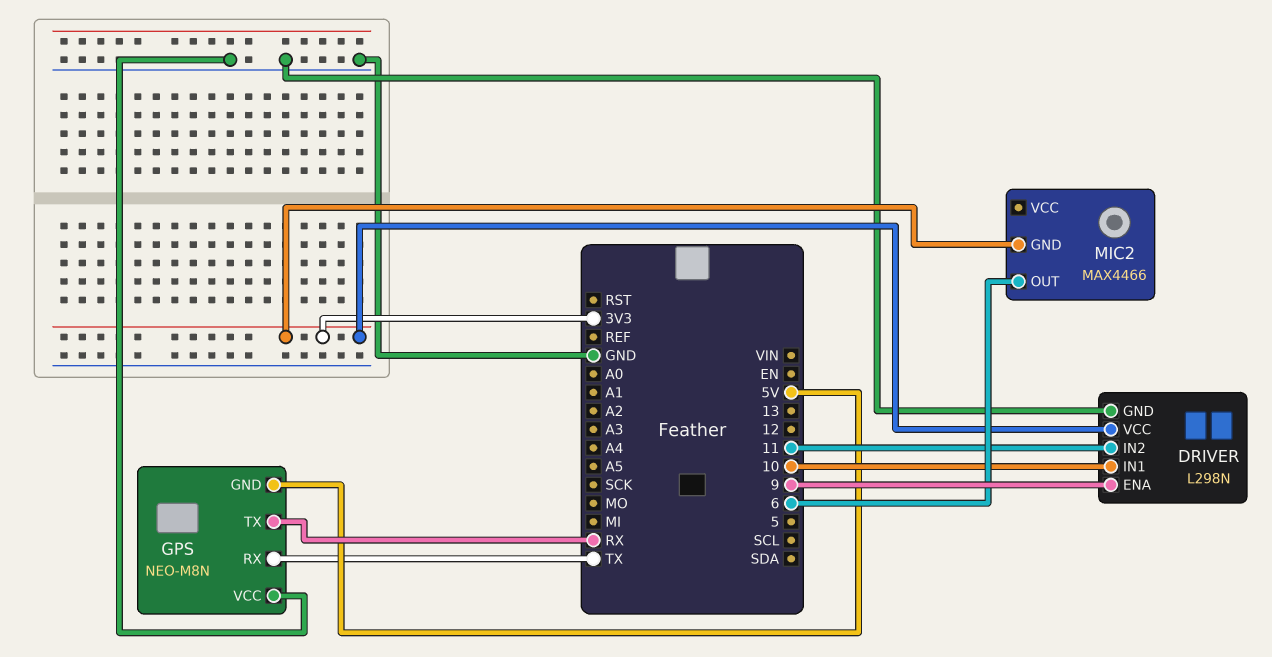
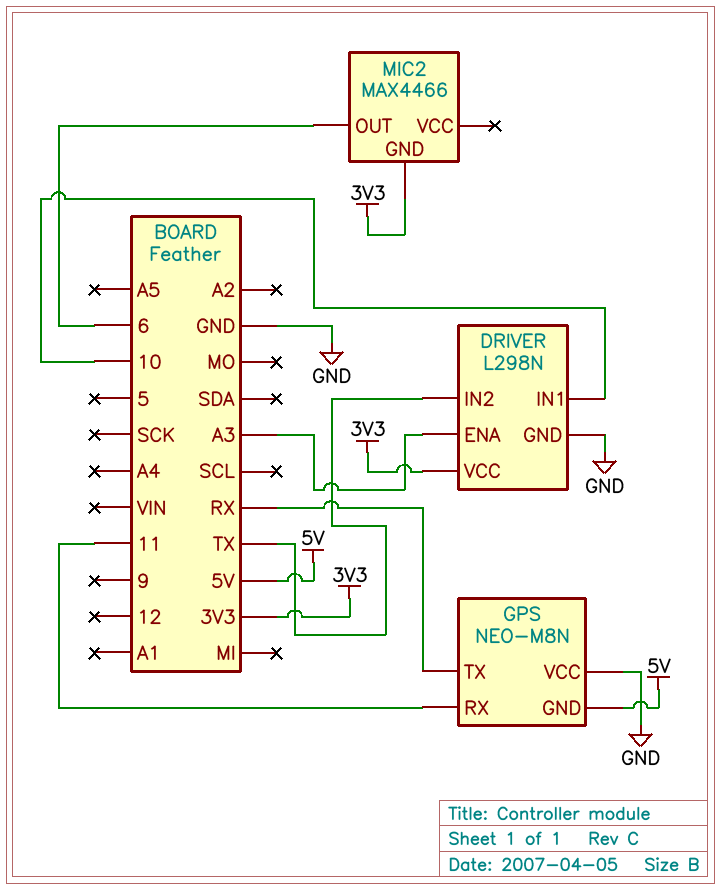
DRIVER pin ENA: 9 -> A3
DRIVER pin IN2: 11 -> TX
GPS pin RX: TX -> 11

